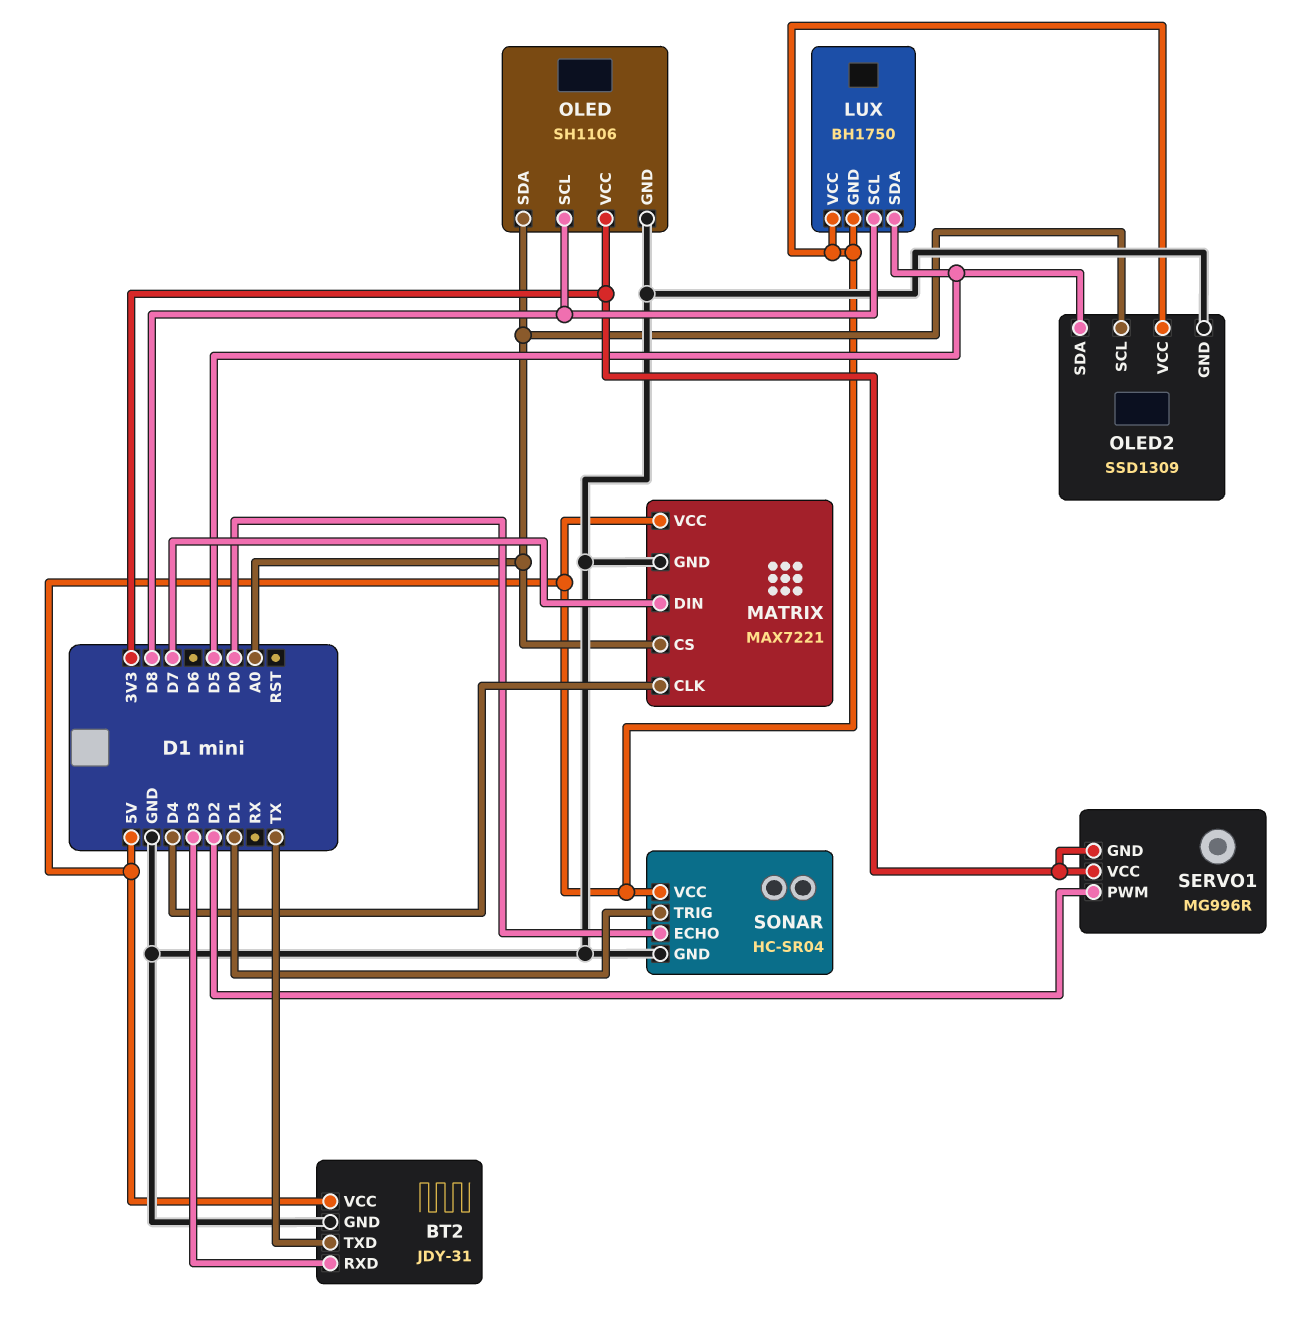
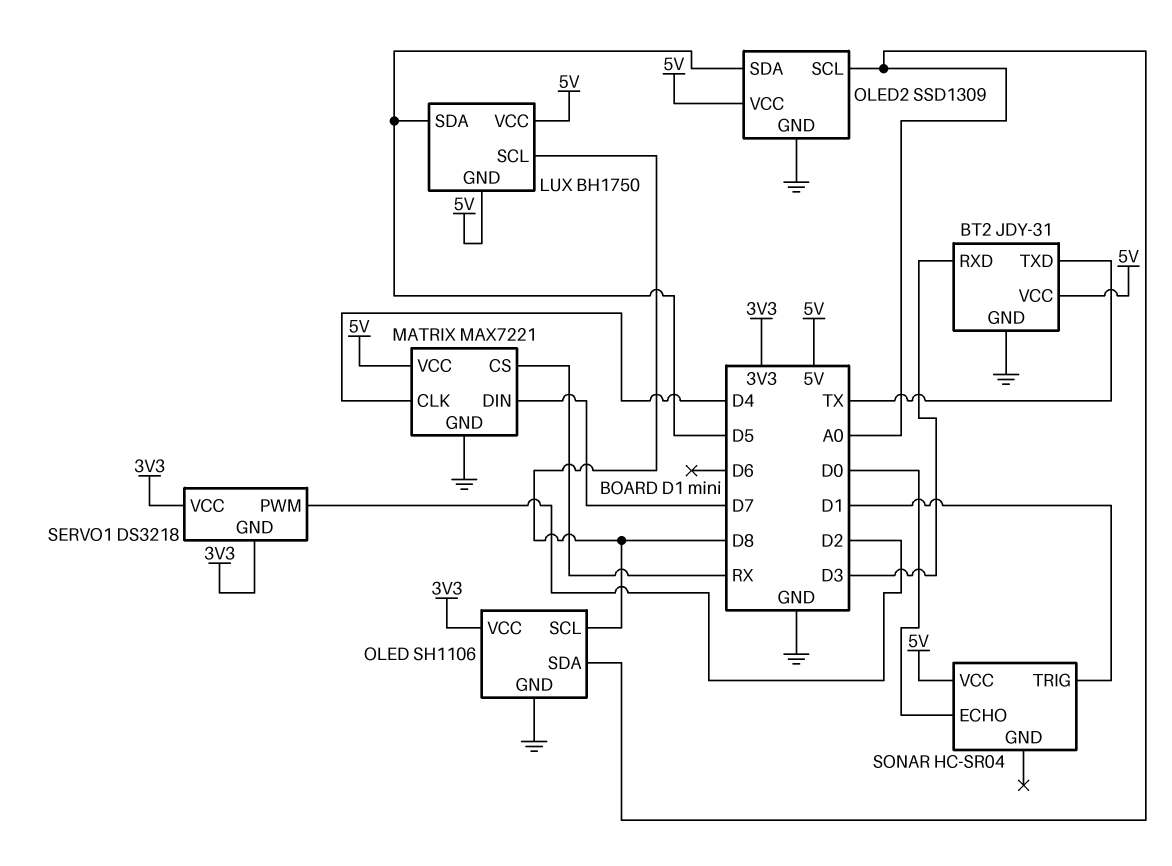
MATRIX pin CS: A0 -> RX
SERVO1: MG996R -> DS3218
SONAR pin GND: GND -> none

